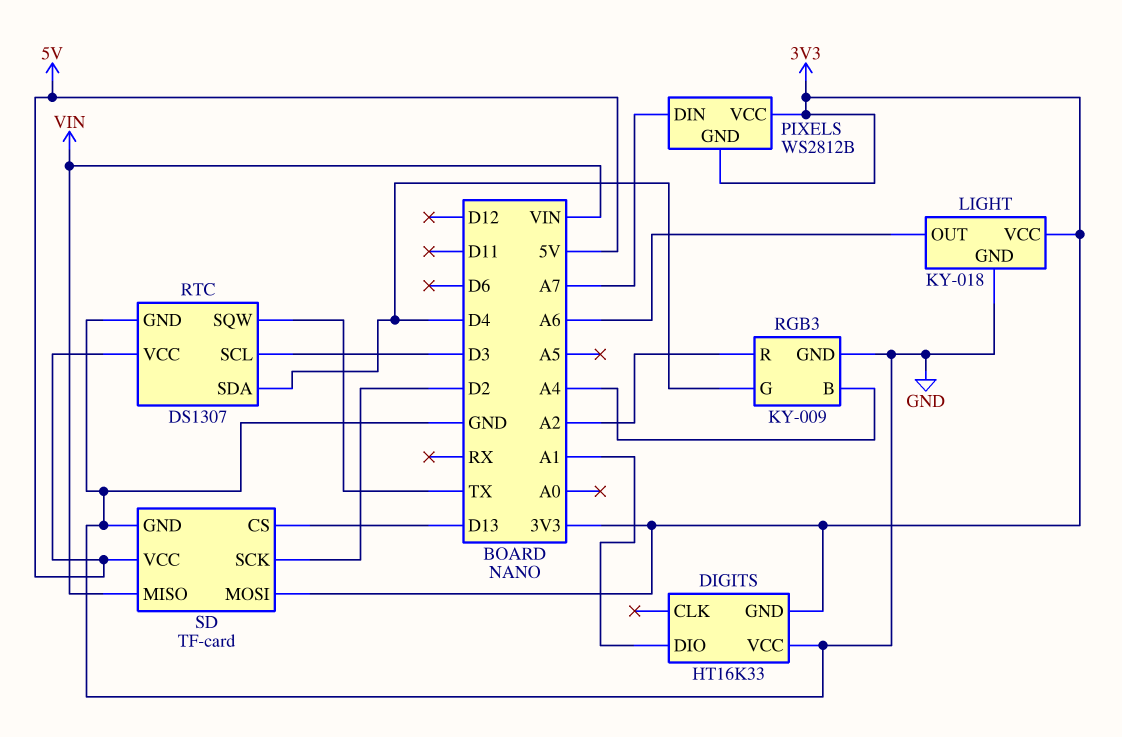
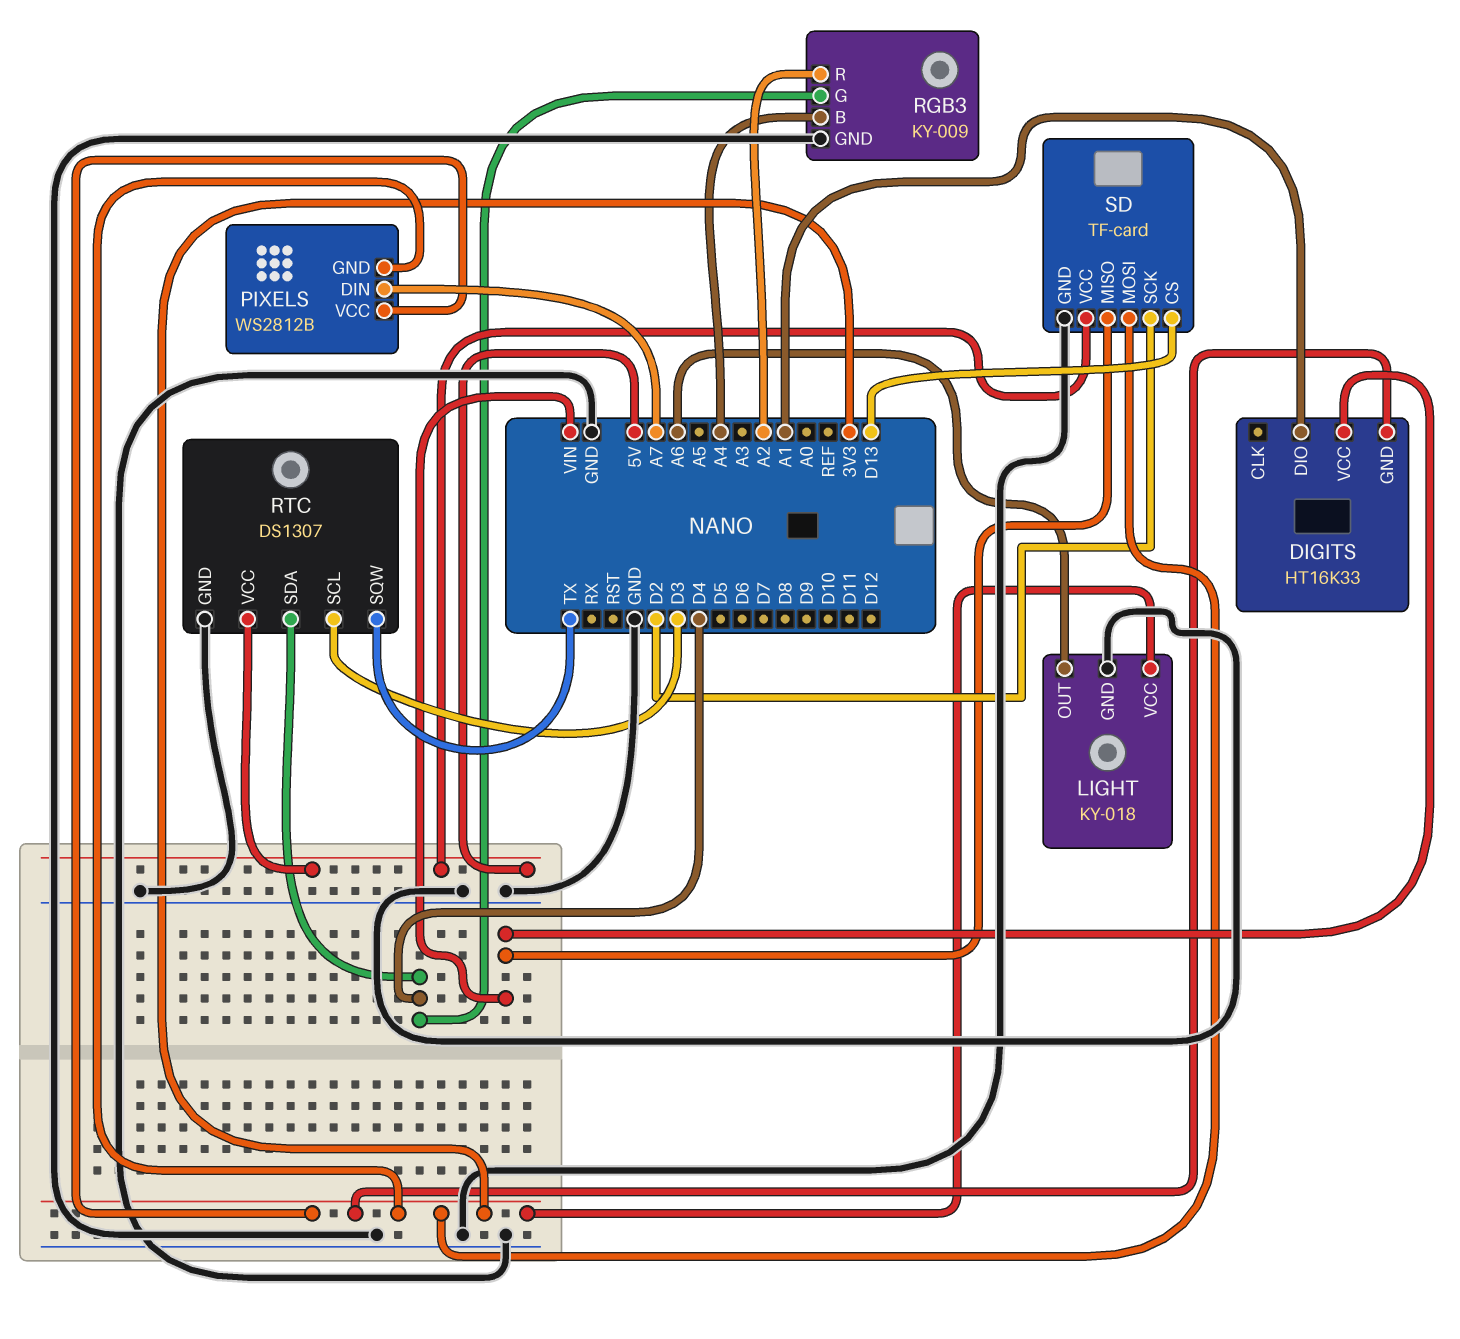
DIGITS pin VCC: GND -> VIN

